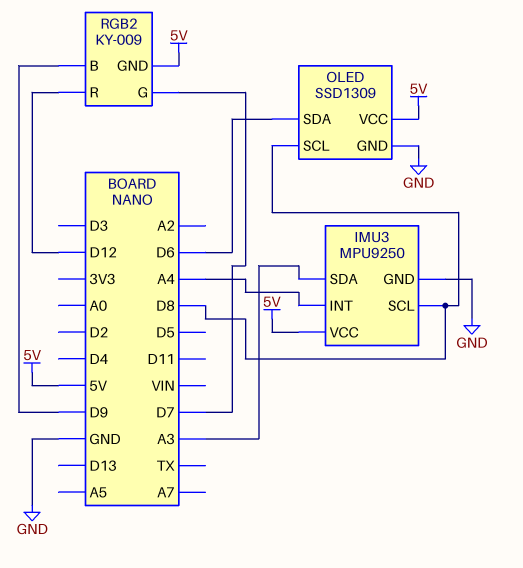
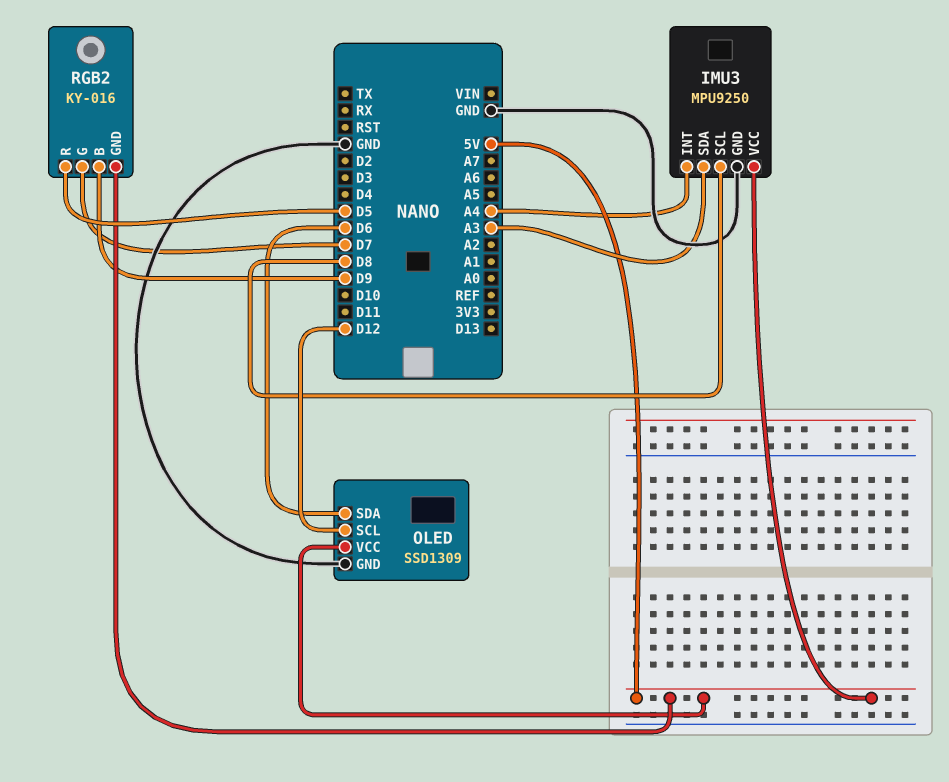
OLED pin SCL: D8 -> D12
RGB2: KY-009 -> KY-016
RGB2 pin R: D12 -> D5

